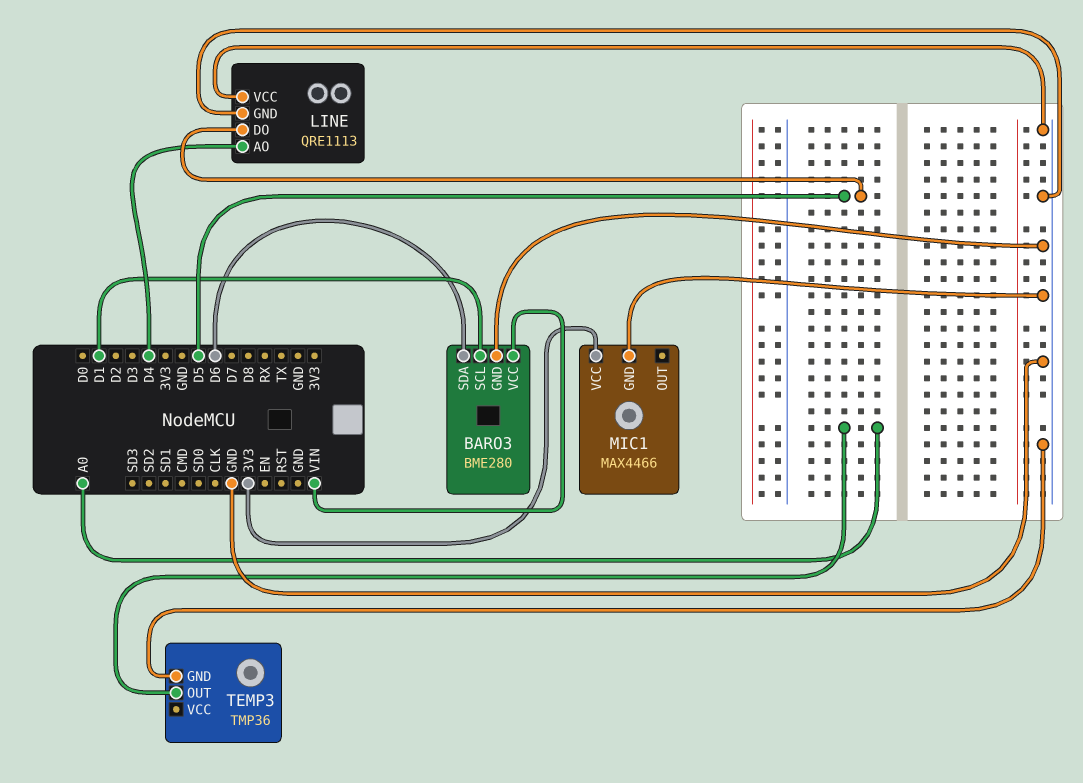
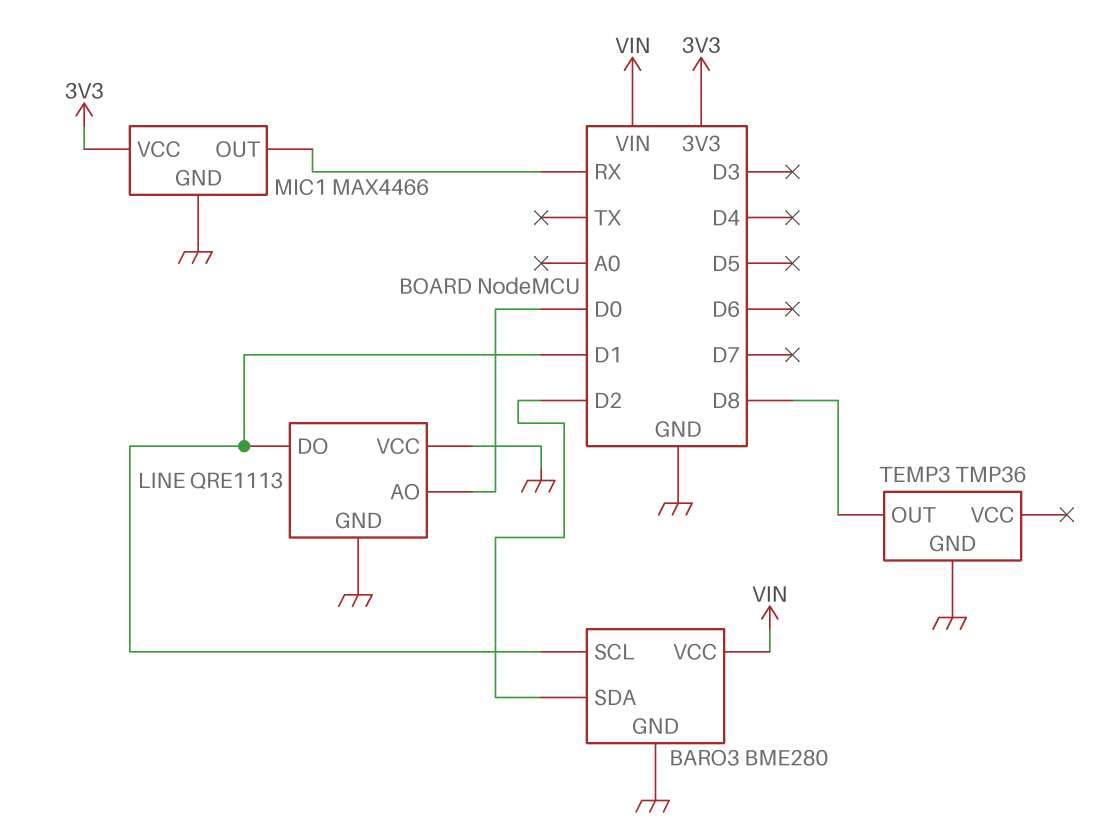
BARO3 pin SDA: D6 -> D2
LINE pin AO: D4 -> D0
LINE pin DO: D5 -> D1
MIC1 pin OUT: none -> RX
TEMP3 pin OUT: A0 -> D8

